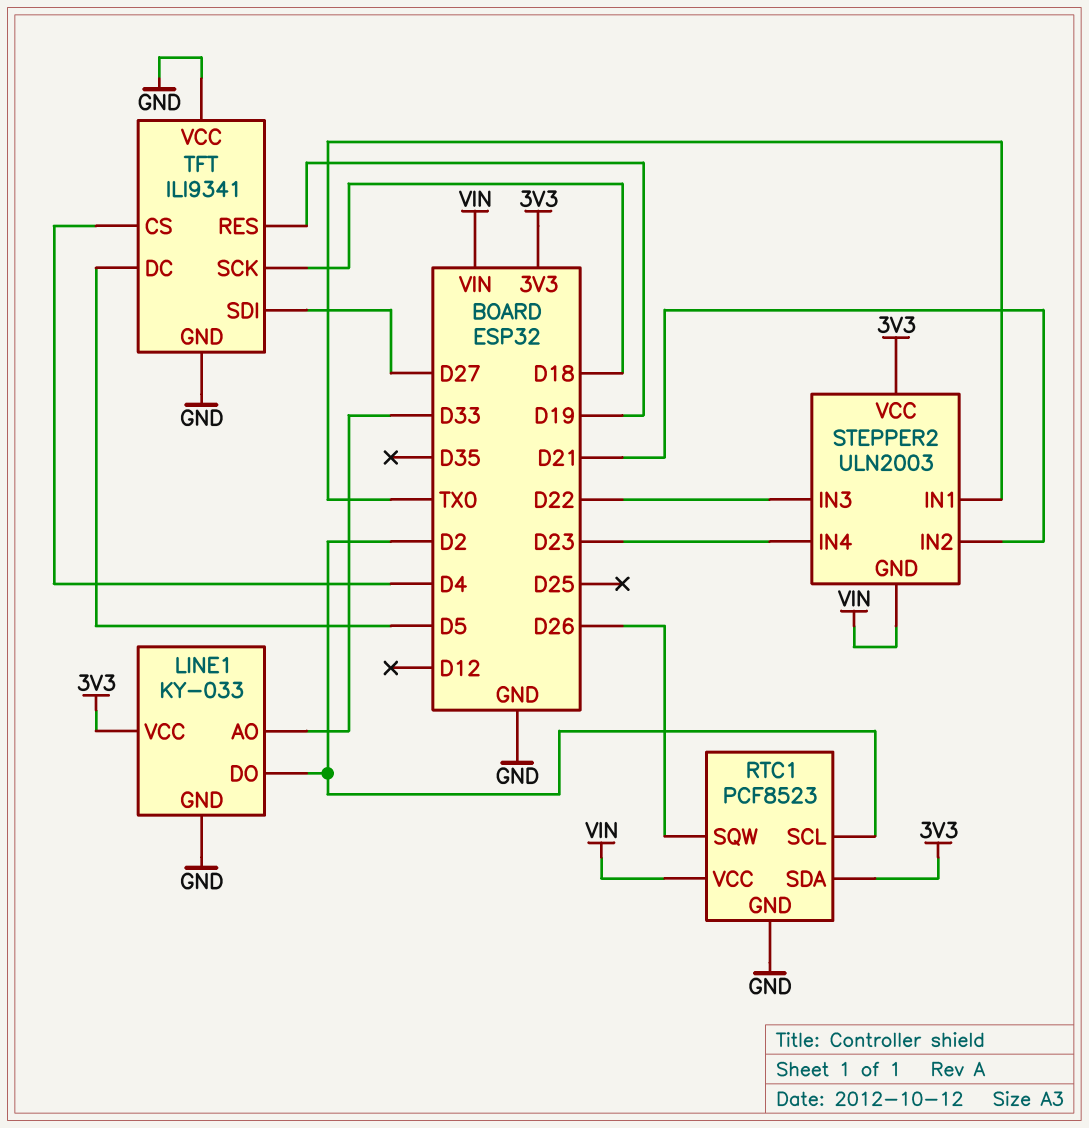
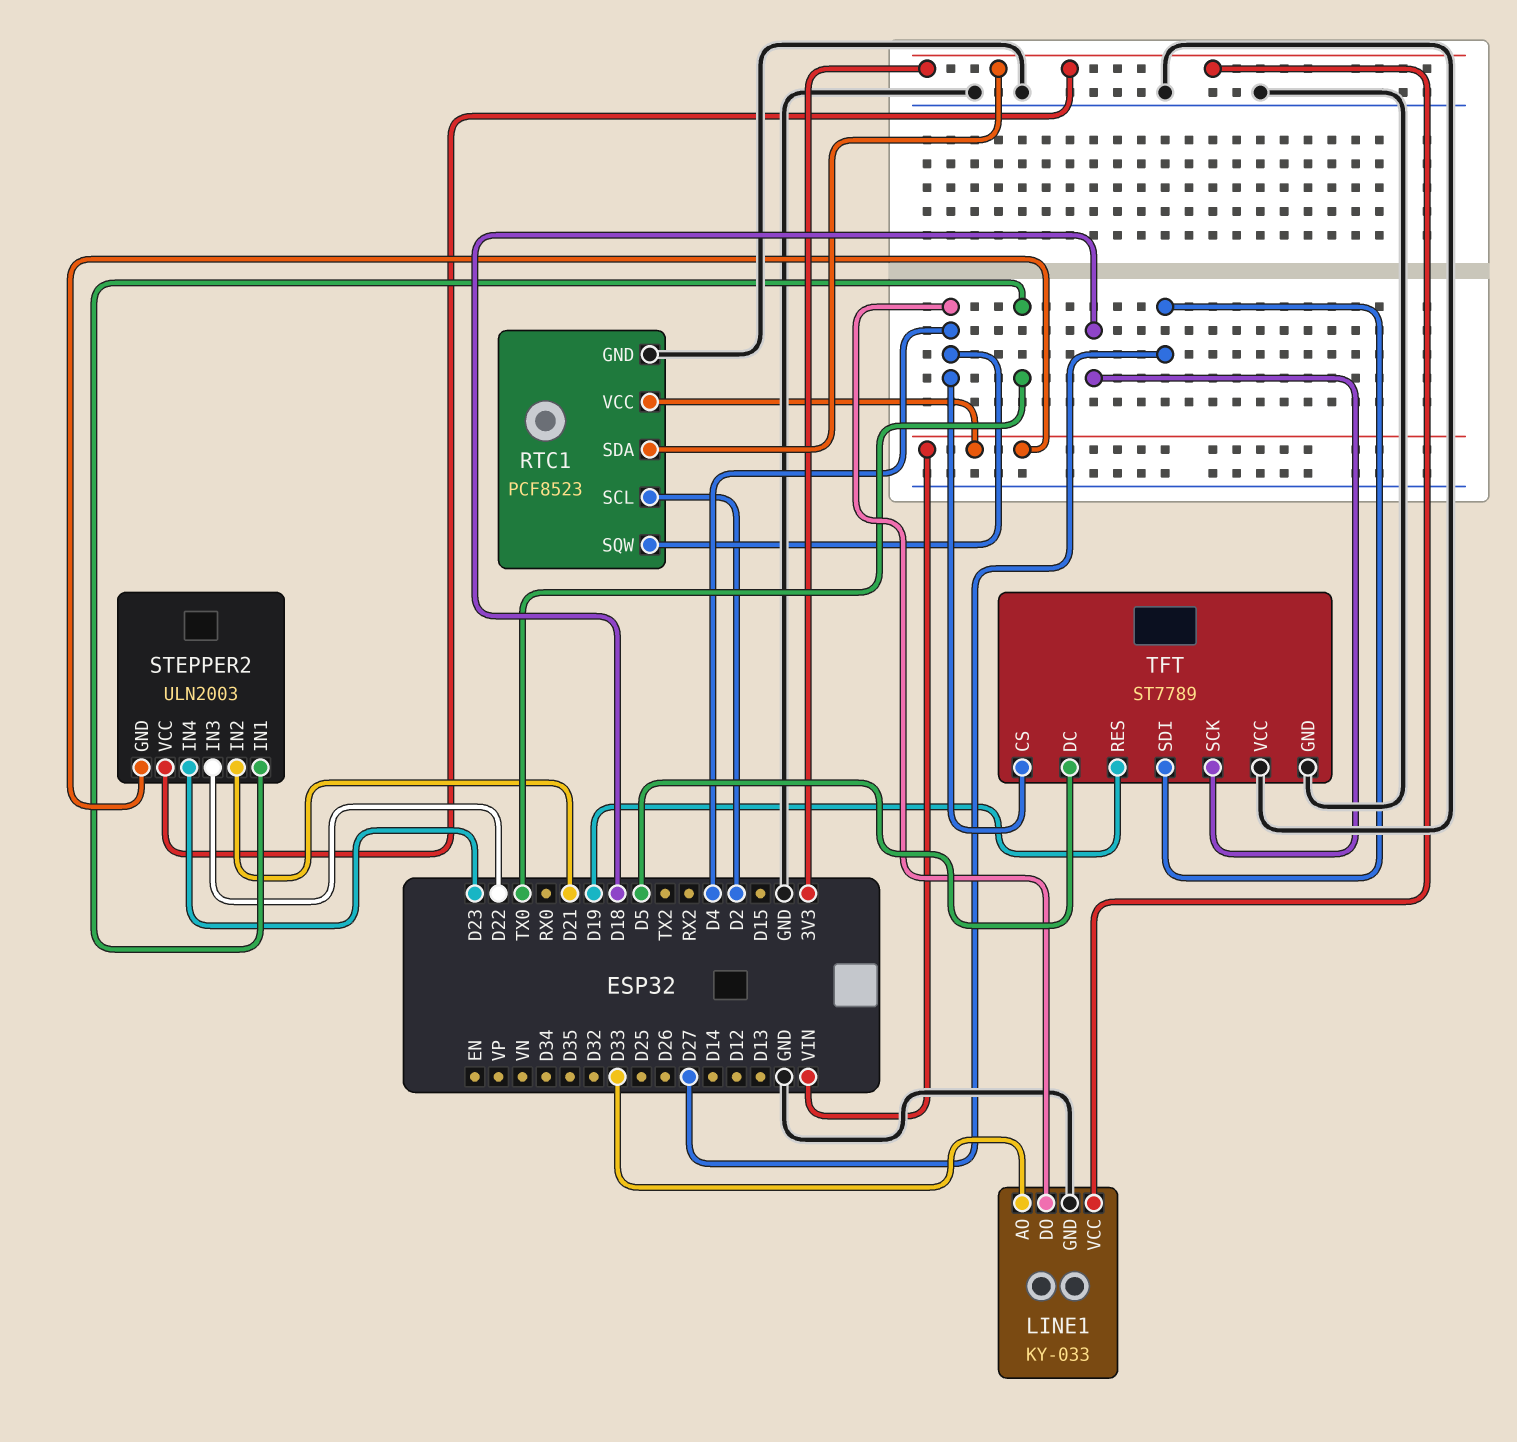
LINE1 pin DO: D2 -> D4
RTC1 pin SQW: D26 -> D4
TFT: ILI9341 -> ST7789

